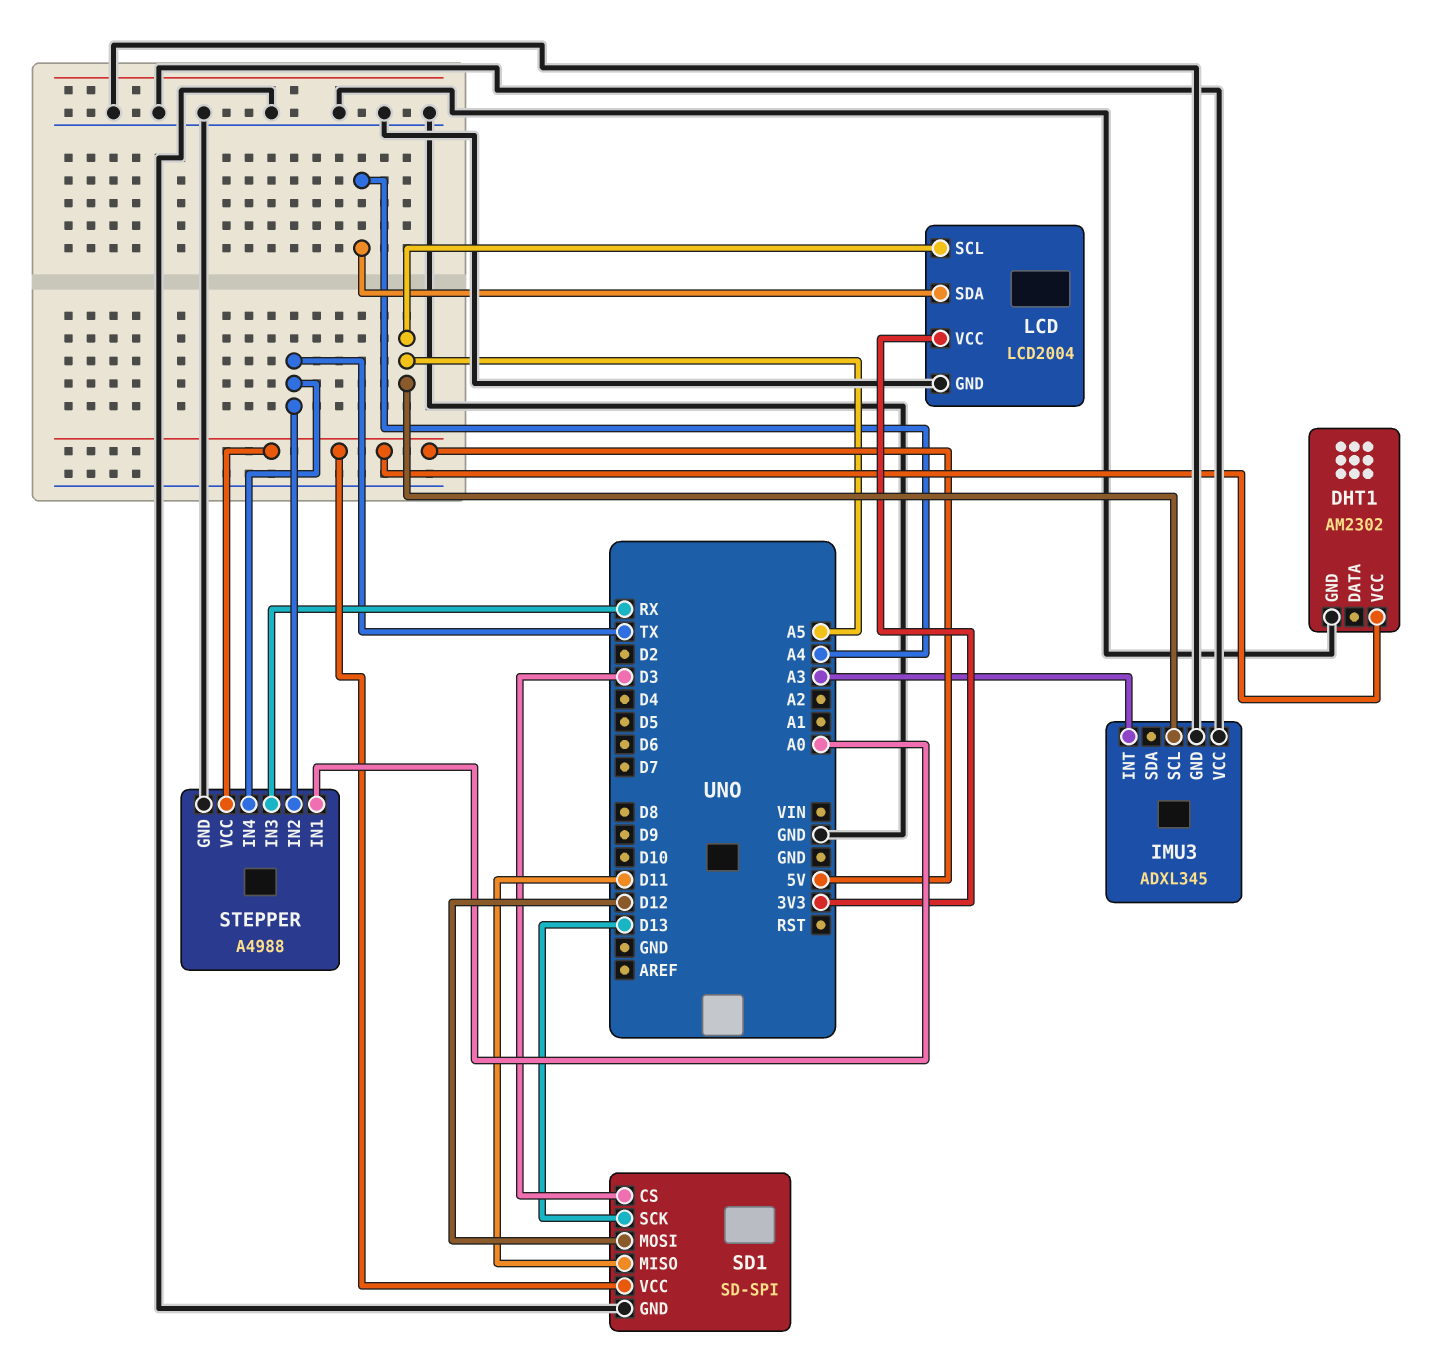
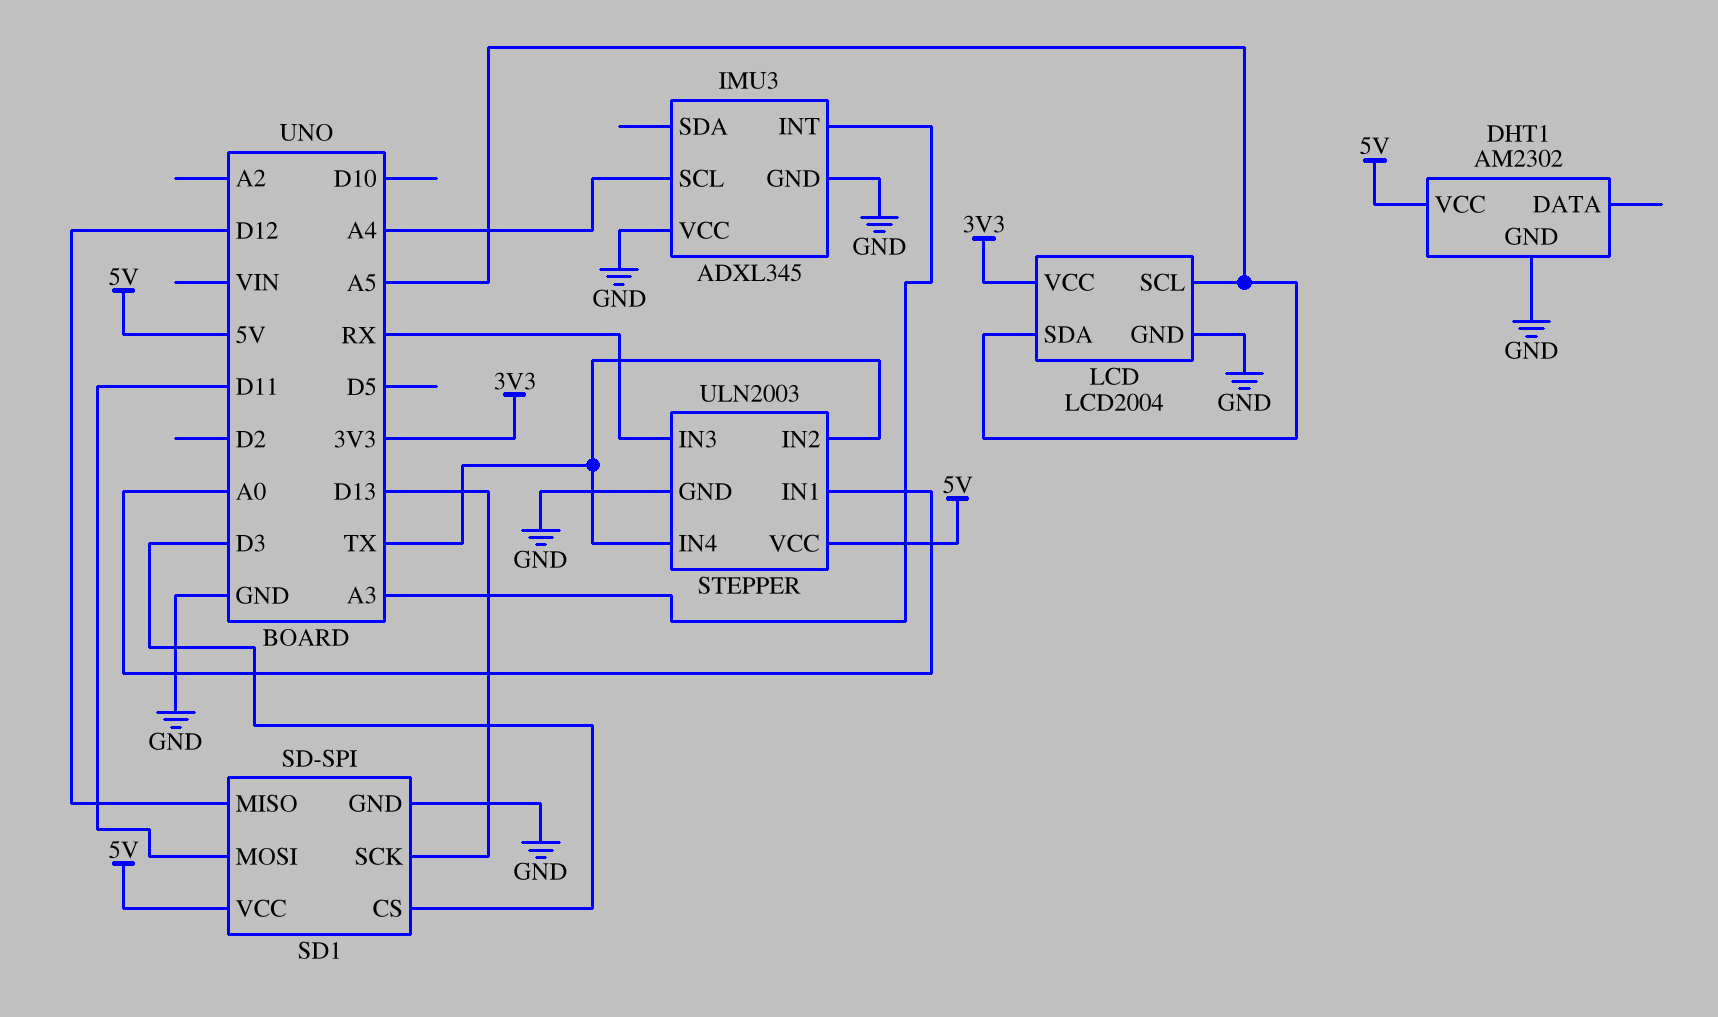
IMU3 pin SCL: A5 -> A4
LCD pin SDA: A4 -> A5
SD1 pin MISO: D11 -> D12
SD1 pin MOSI: D12 -> D11
STEPPER: A4988 -> ULN2003

